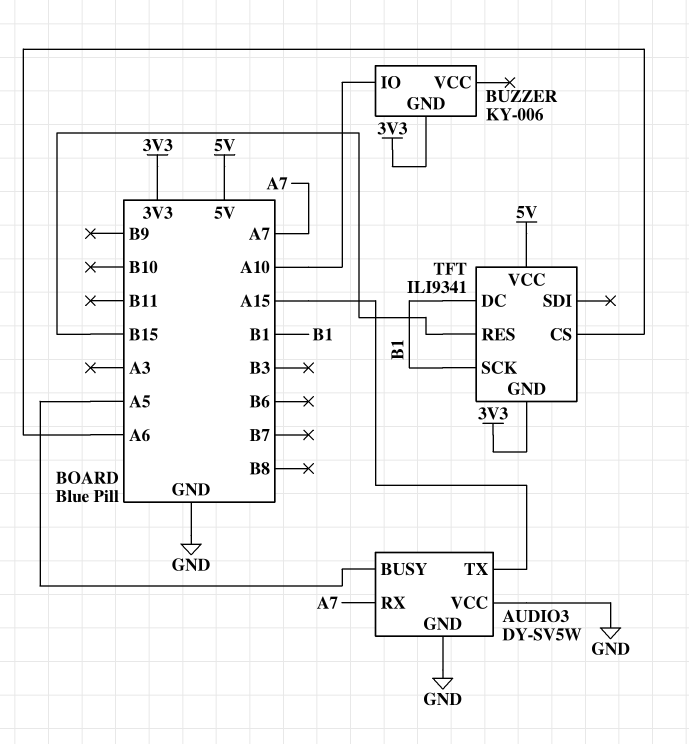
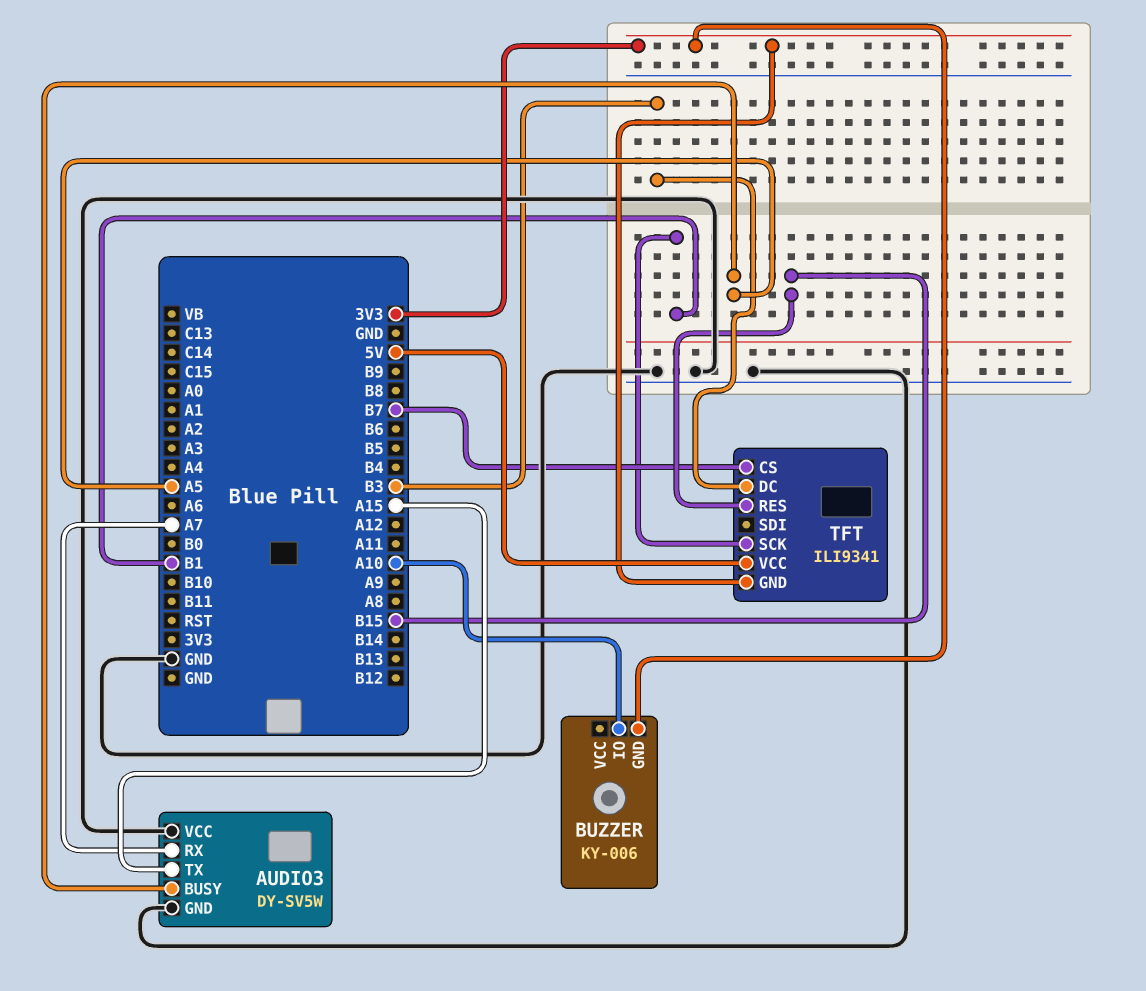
TFT pin CS: A6 -> B7
TFT pin DC: B1 -> B3

